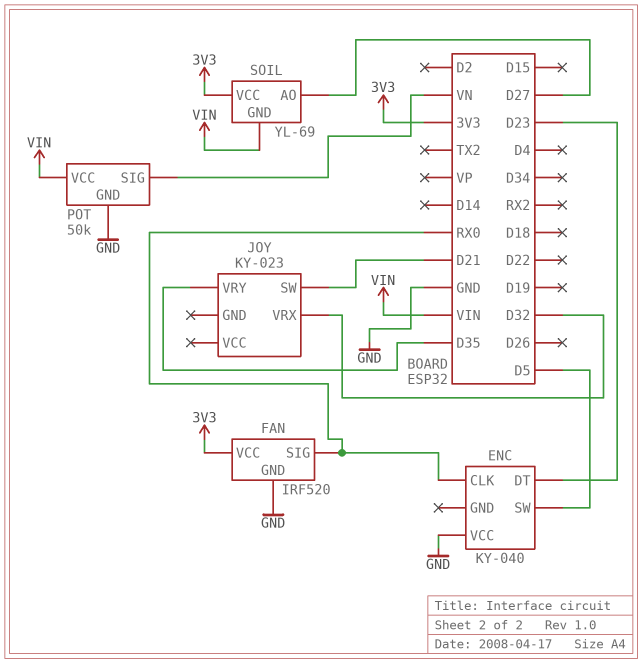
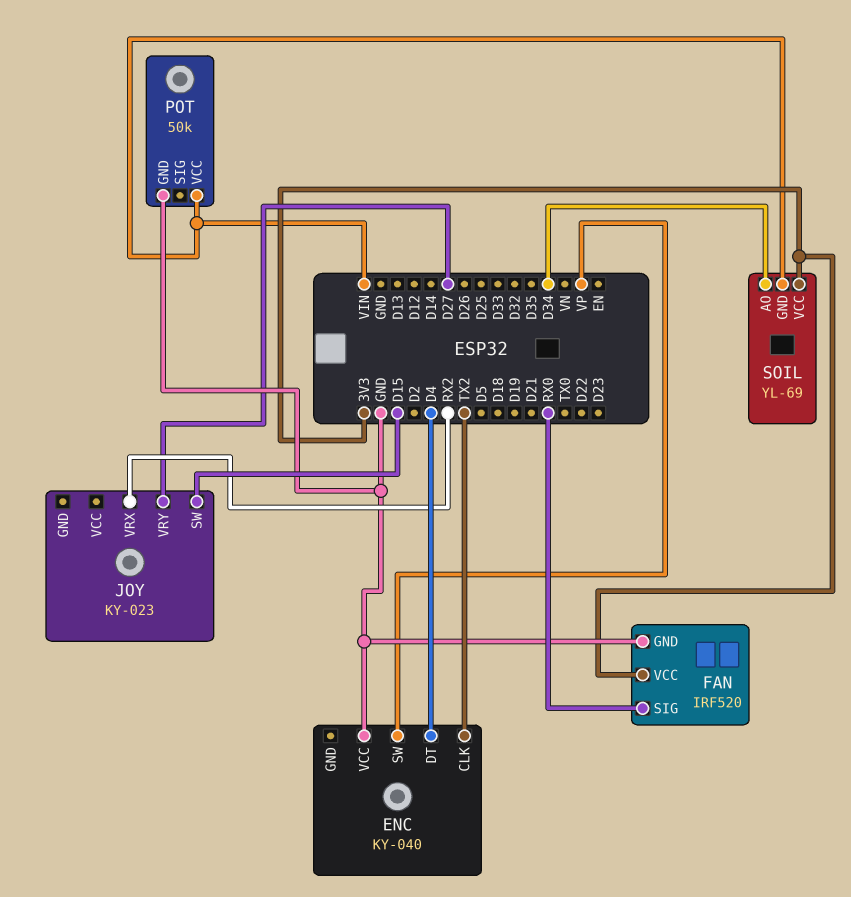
ENC pin CLK: RX0 -> TX2
ENC pin DT: D23 -> D4
ENC pin SW: D5 -> VP
JOY pin SW: D21 -> D15
JOY pin VRX: D32 -> RX2
JOY pin VRY: D35 -> D27
POT pin SIG: VN -> none
SOIL pin AO: D27 -> D34

